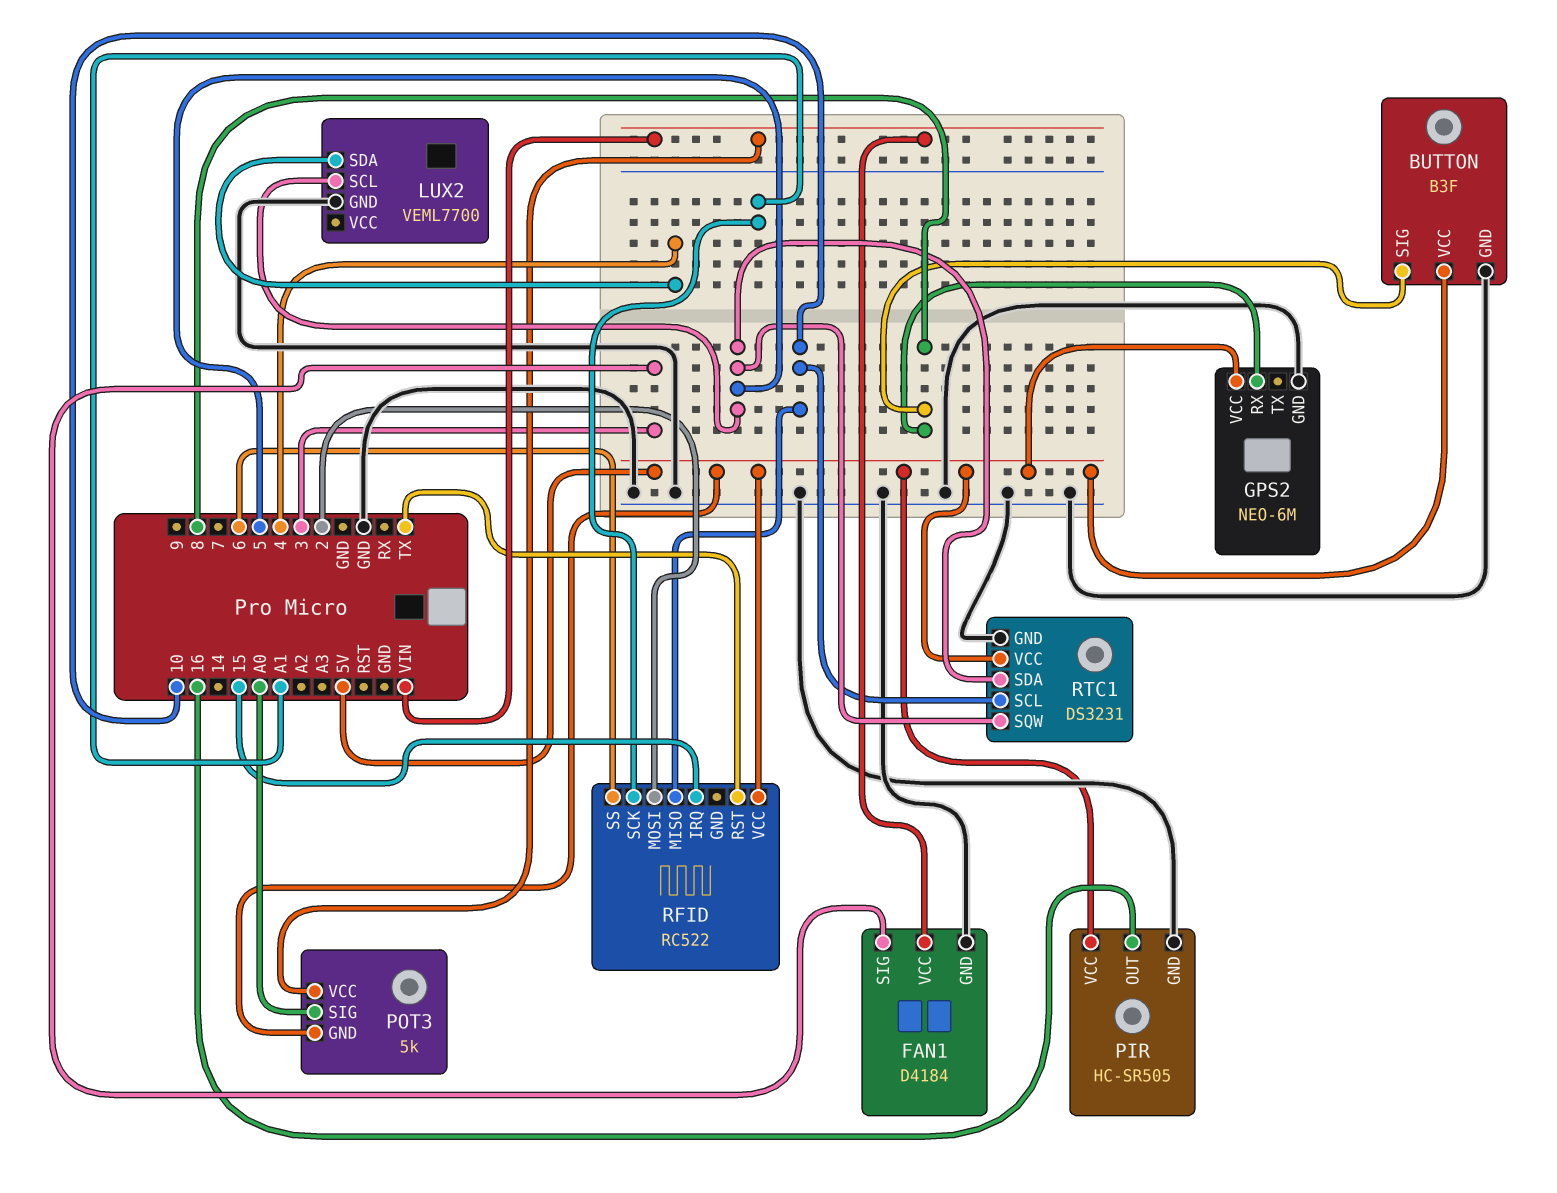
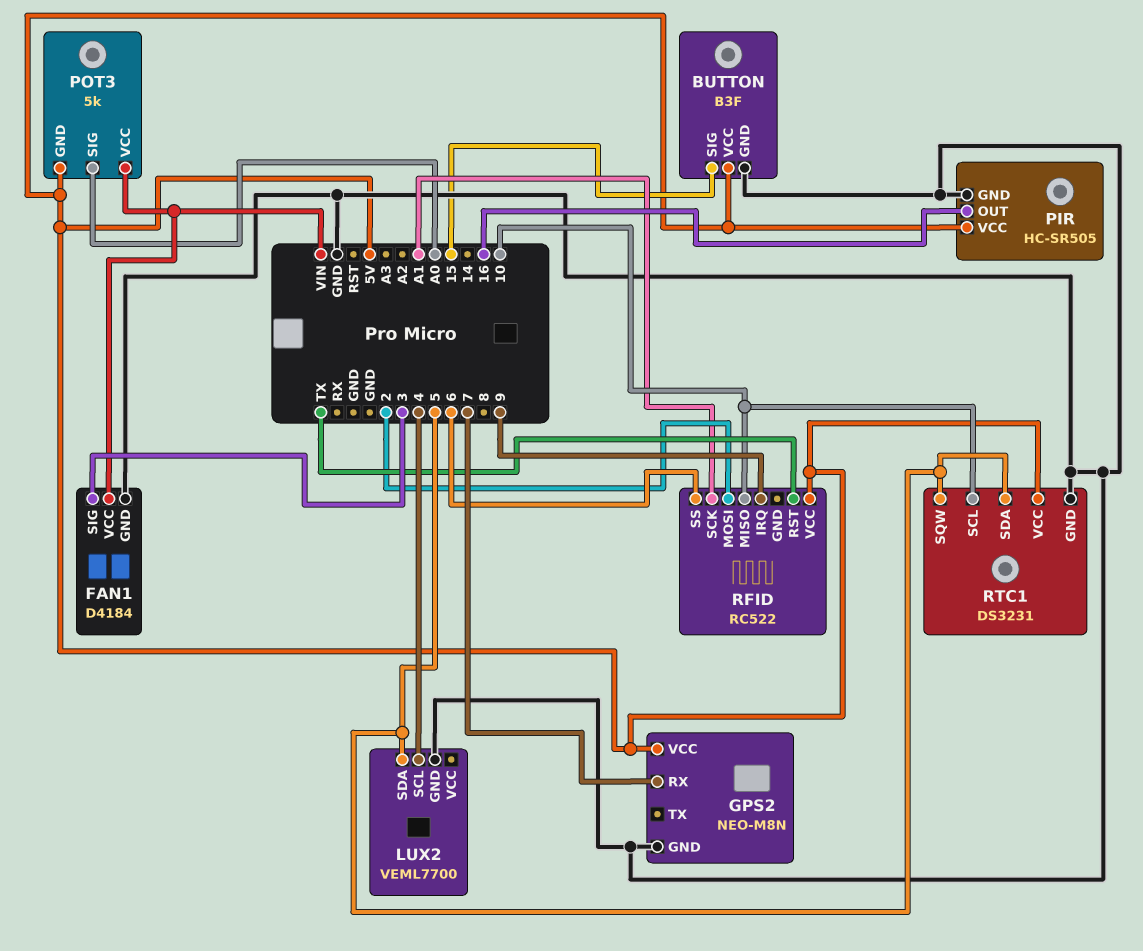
BUTTON pin SIG: 8 -> 15
GPS2: NEO-6M -> NEO-M8N
GPS2 pin RX: 8 -> 7
LUX2 pin SCL: 5 -> 4
LUX2 pin SDA: 4 -> 5
RFID pin IRQ: 15 -> 9

